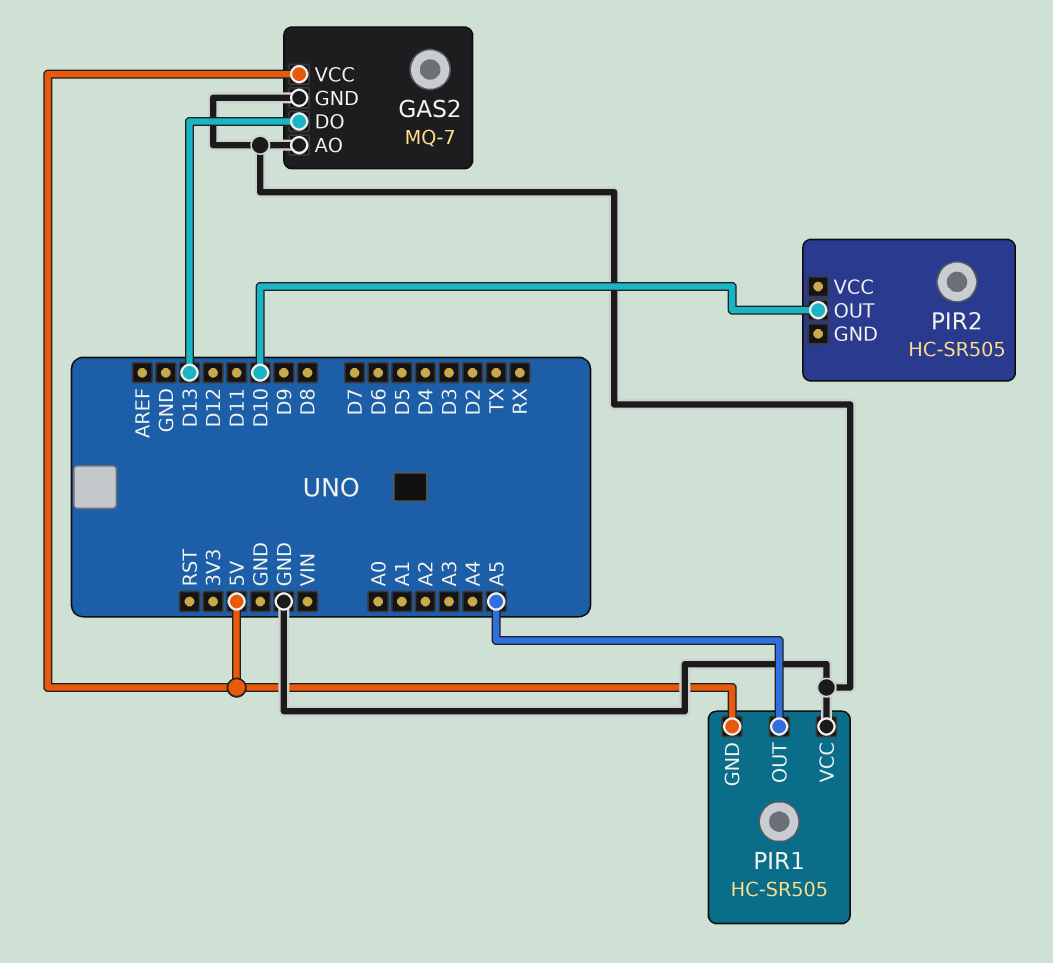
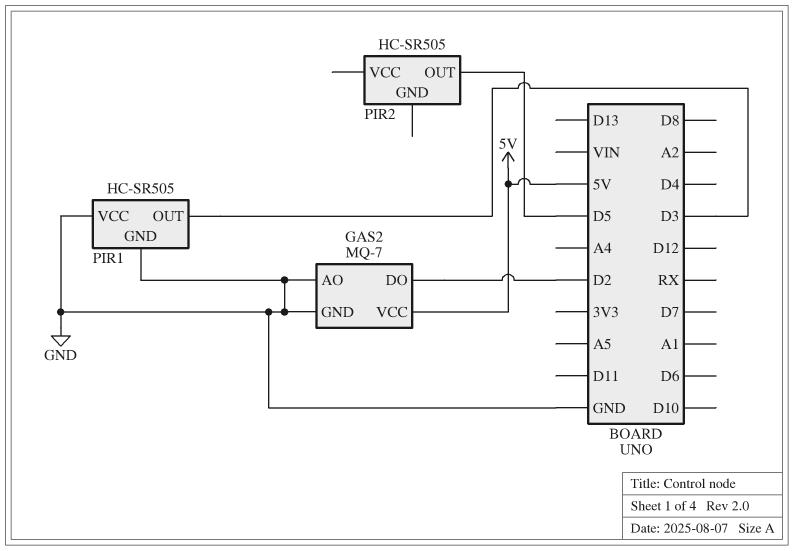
GAS2 pin DO: D13 -> D2
PIR1 pin GND: 5V -> GND
PIR1 pin OUT: A5 -> D3
PIR2 pin OUT: D10 -> D5

